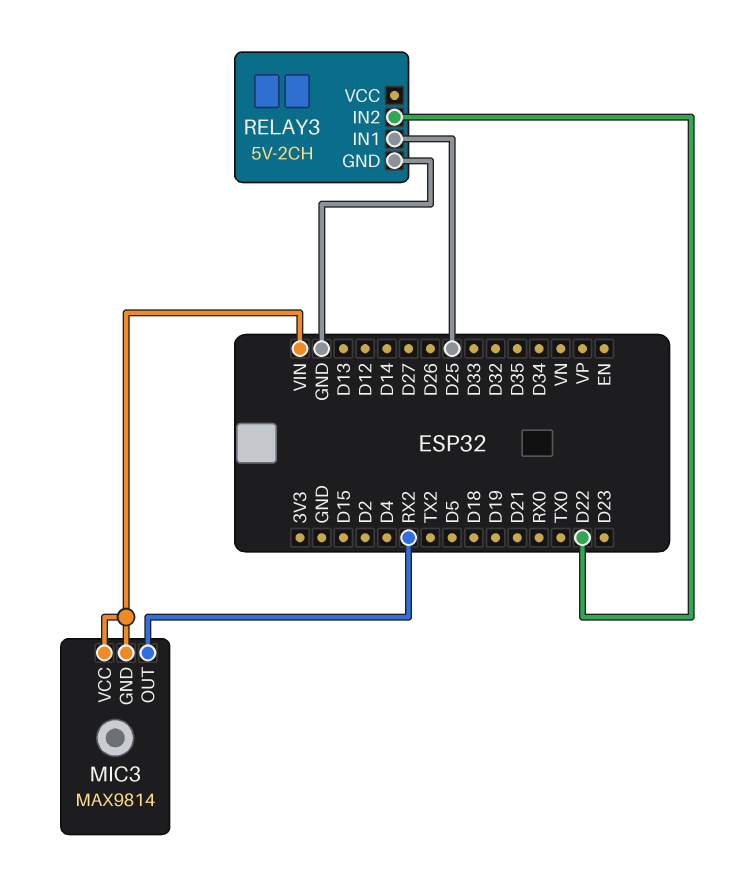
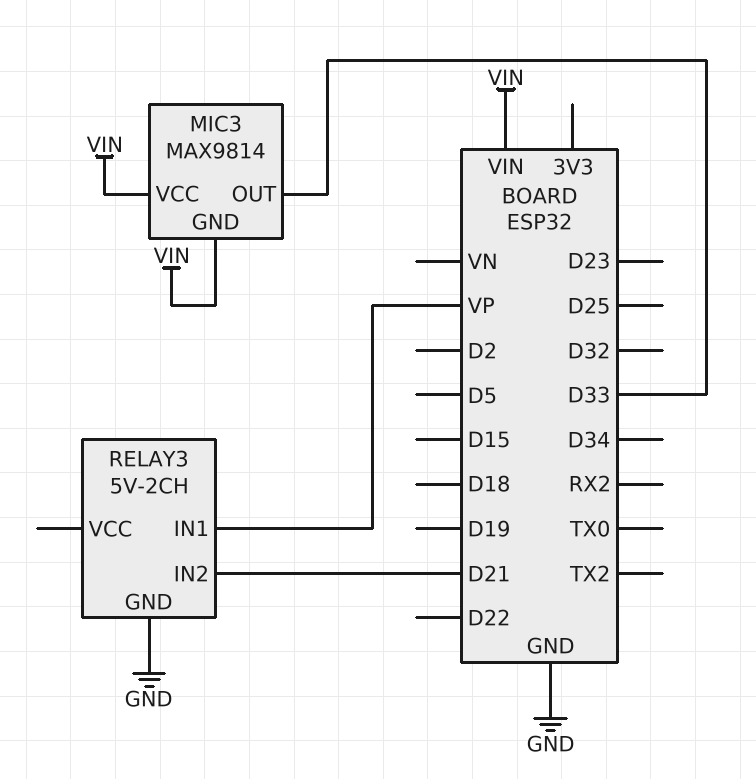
MIC3 pin OUT: RX2 -> D33
RELAY3 pin IN1: D25 -> VP
RELAY3 pin IN2: D22 -> D21

